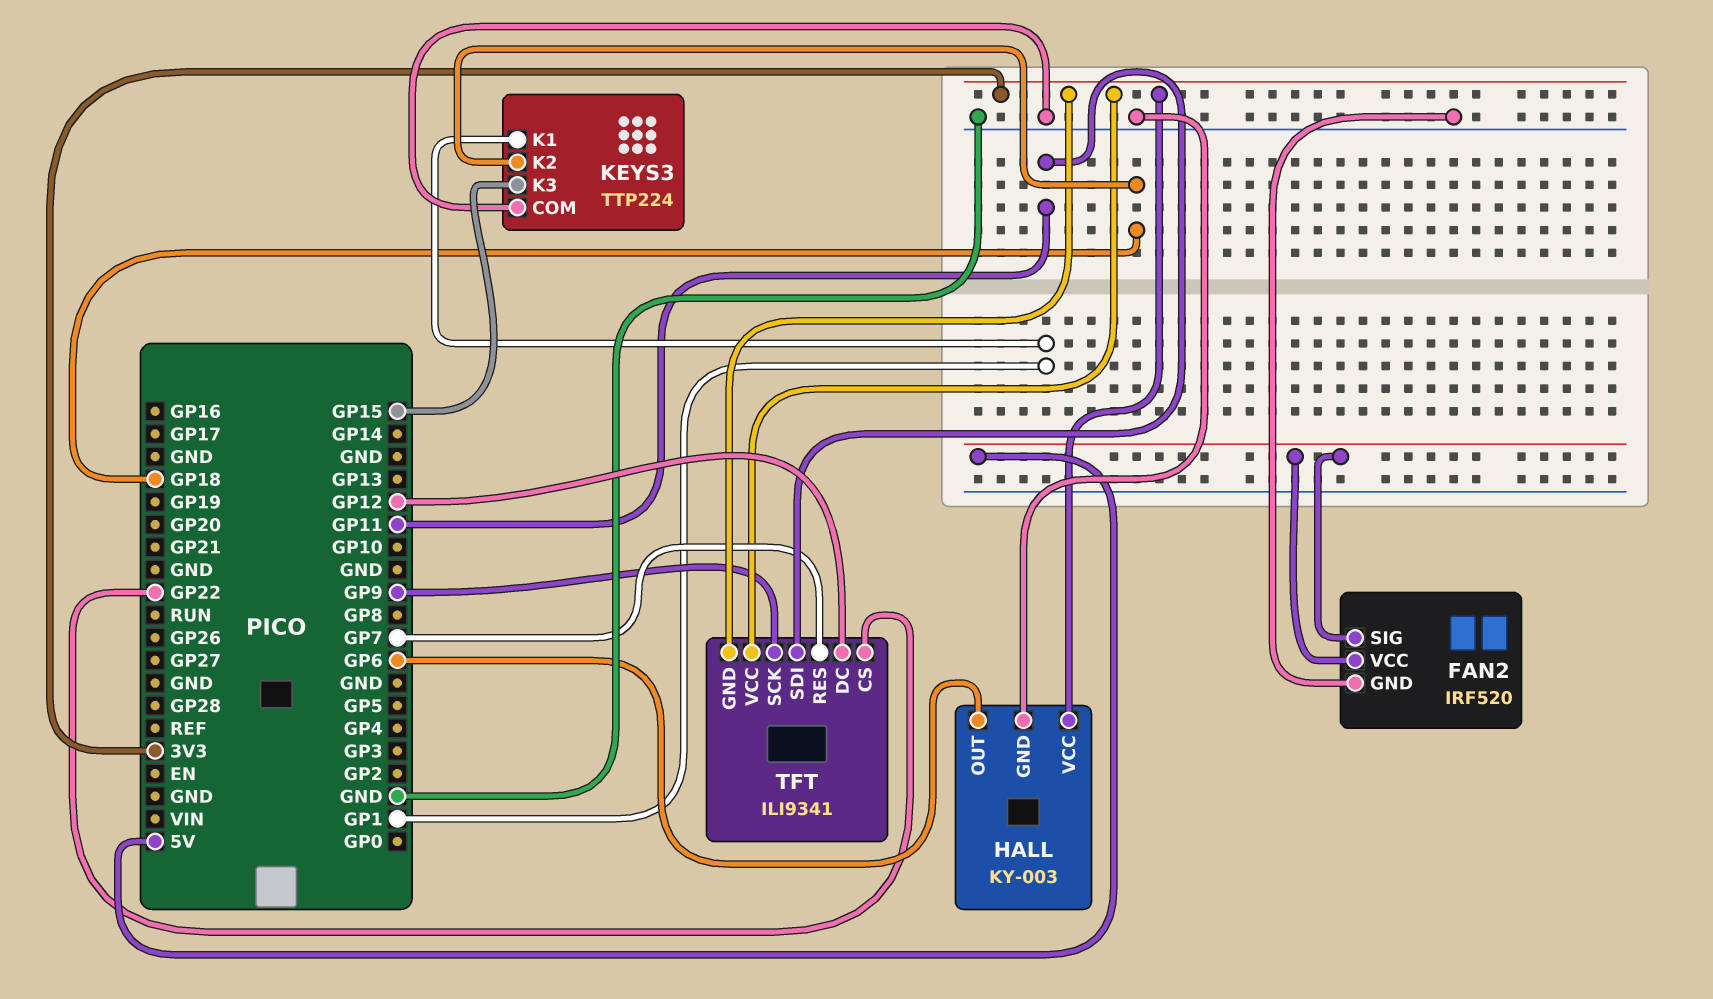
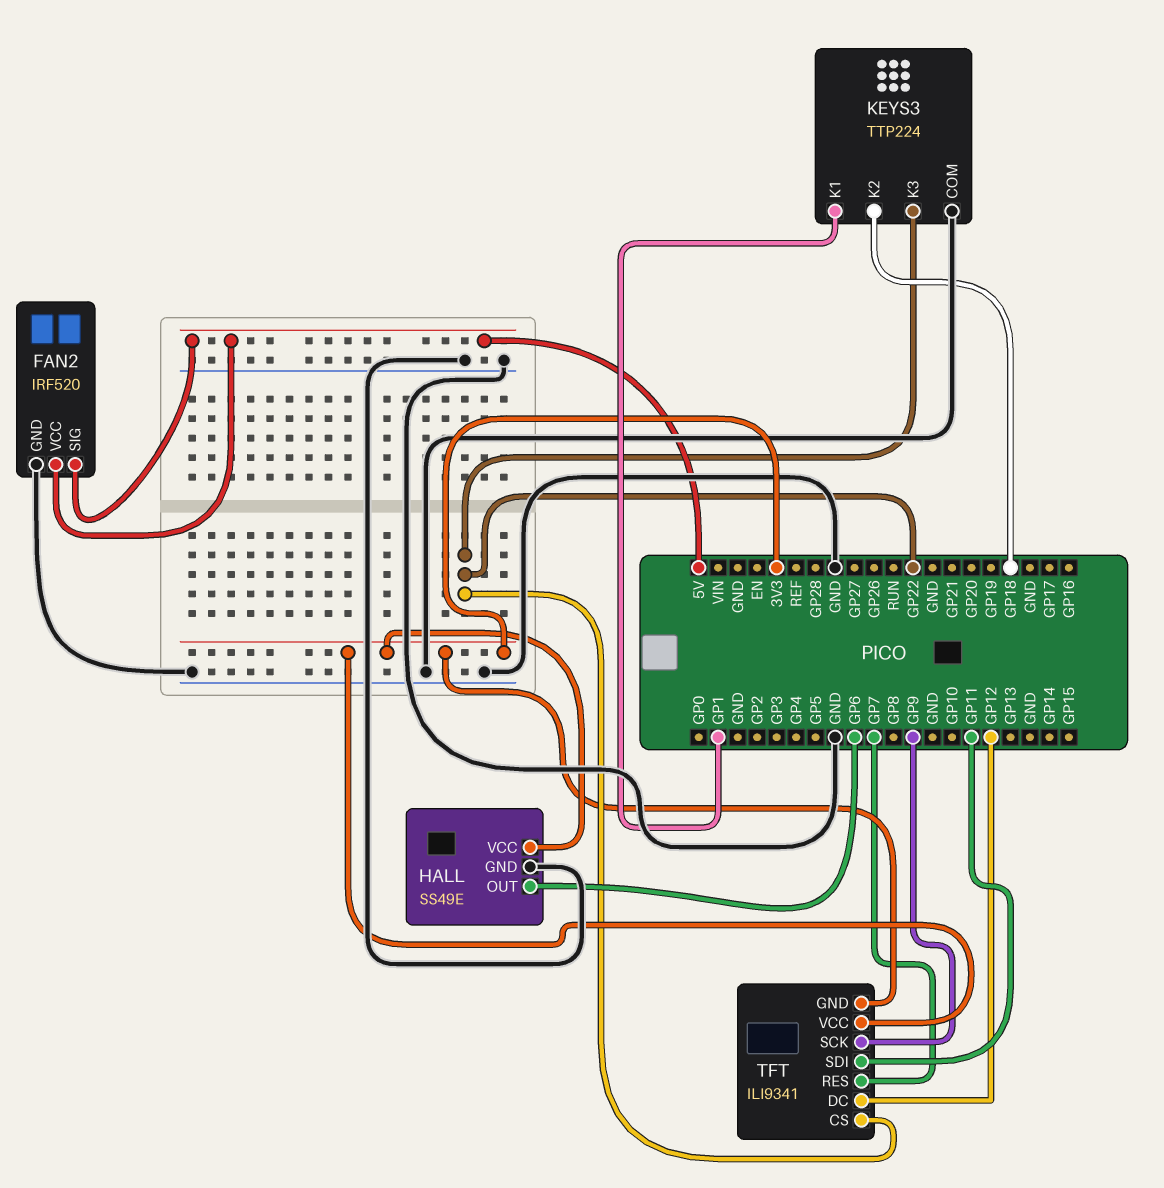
HALL: KY-003 -> SS49E
KEYS3 pin K3: GP15 -> GP22

